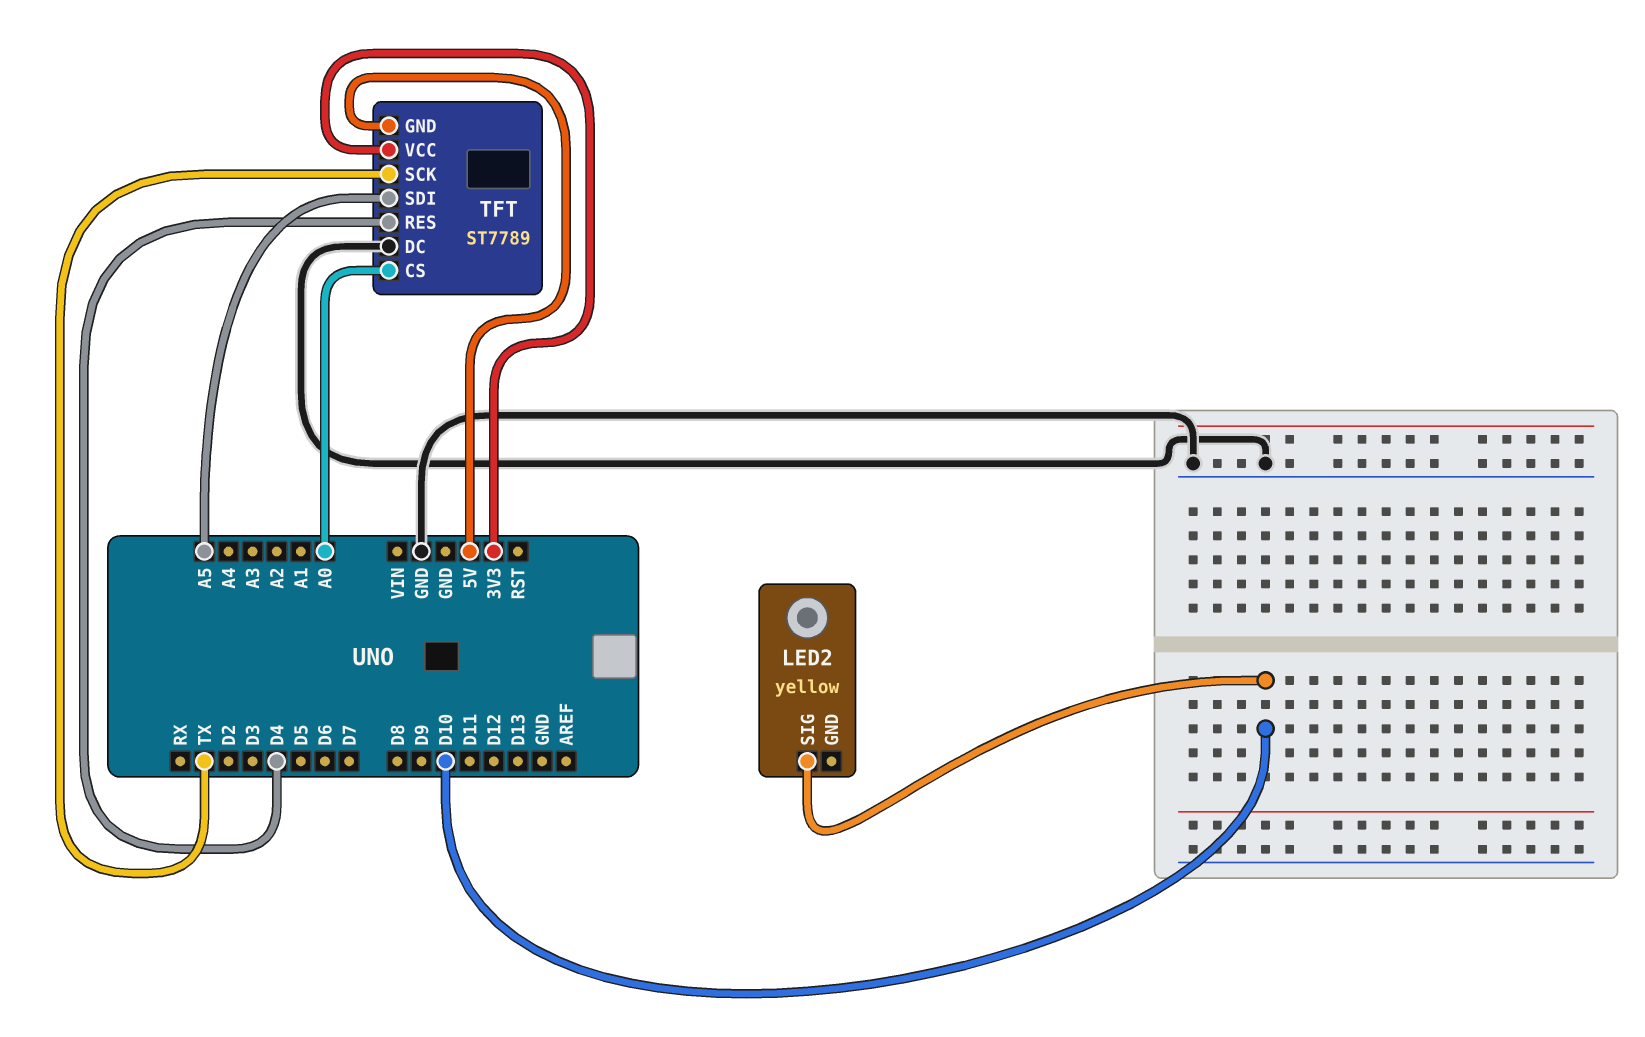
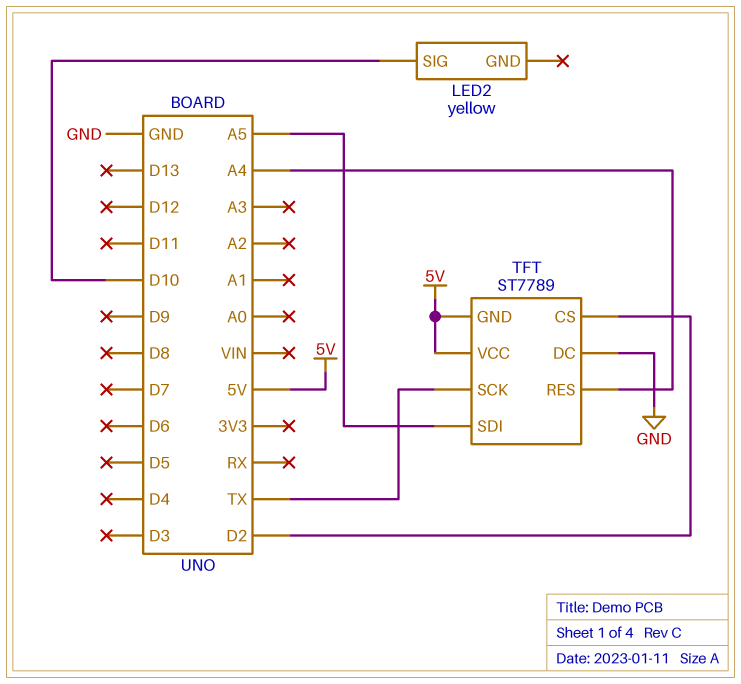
TFT pin CS: A0 -> D2
TFT pin RES: D4 -> A4
TFT pin VCC: 3V3 -> 5V

